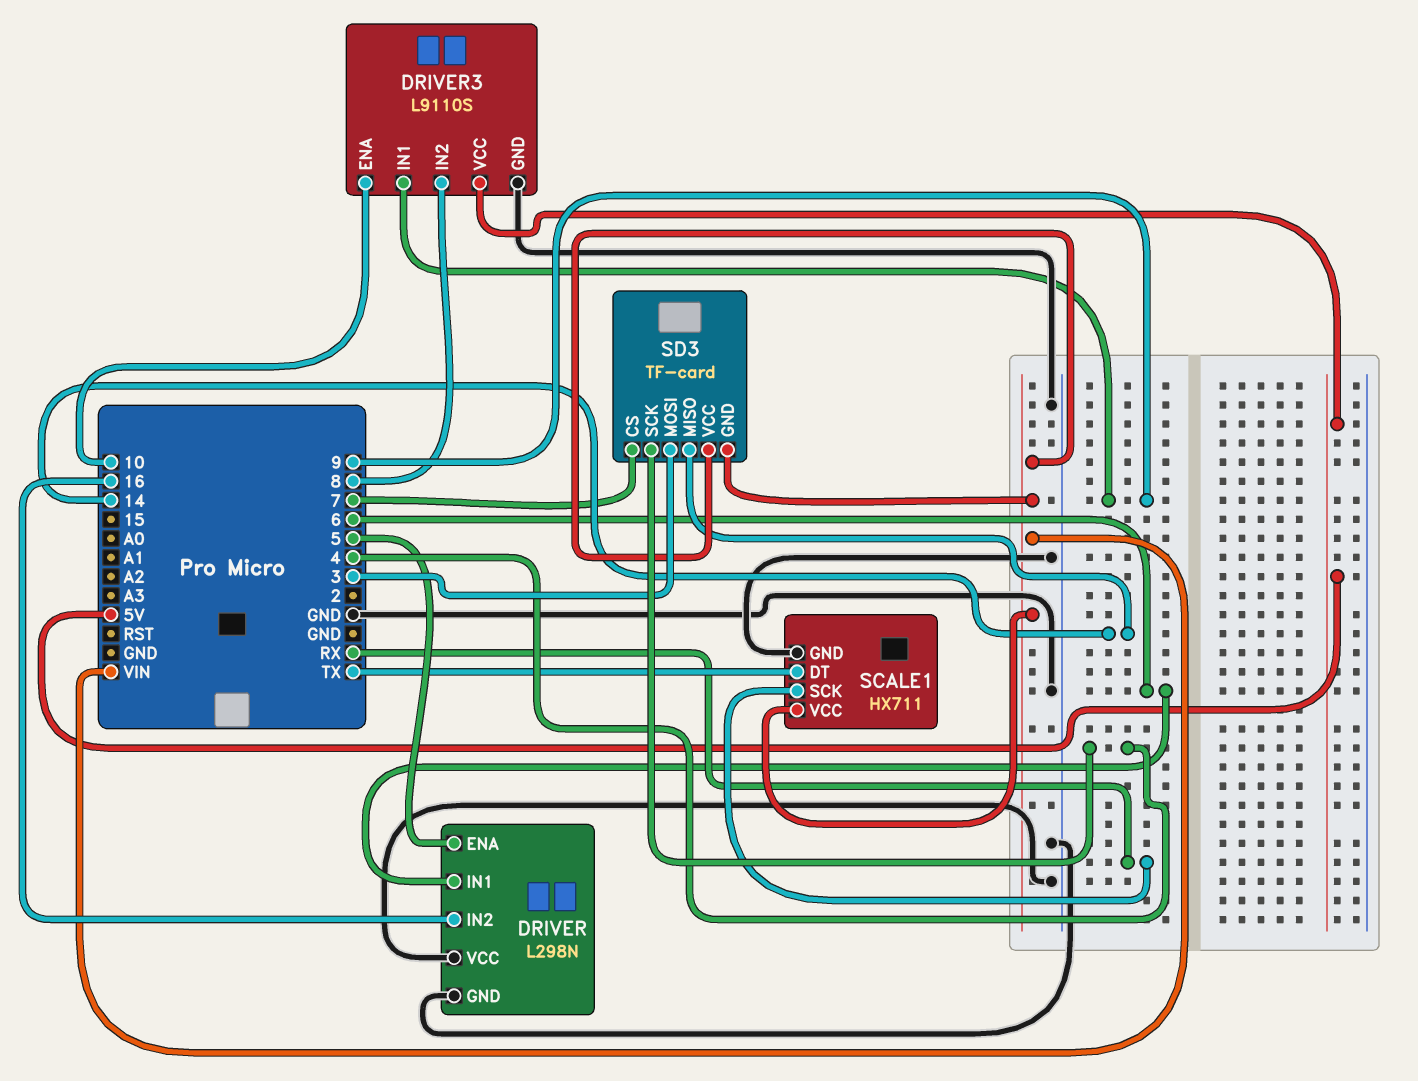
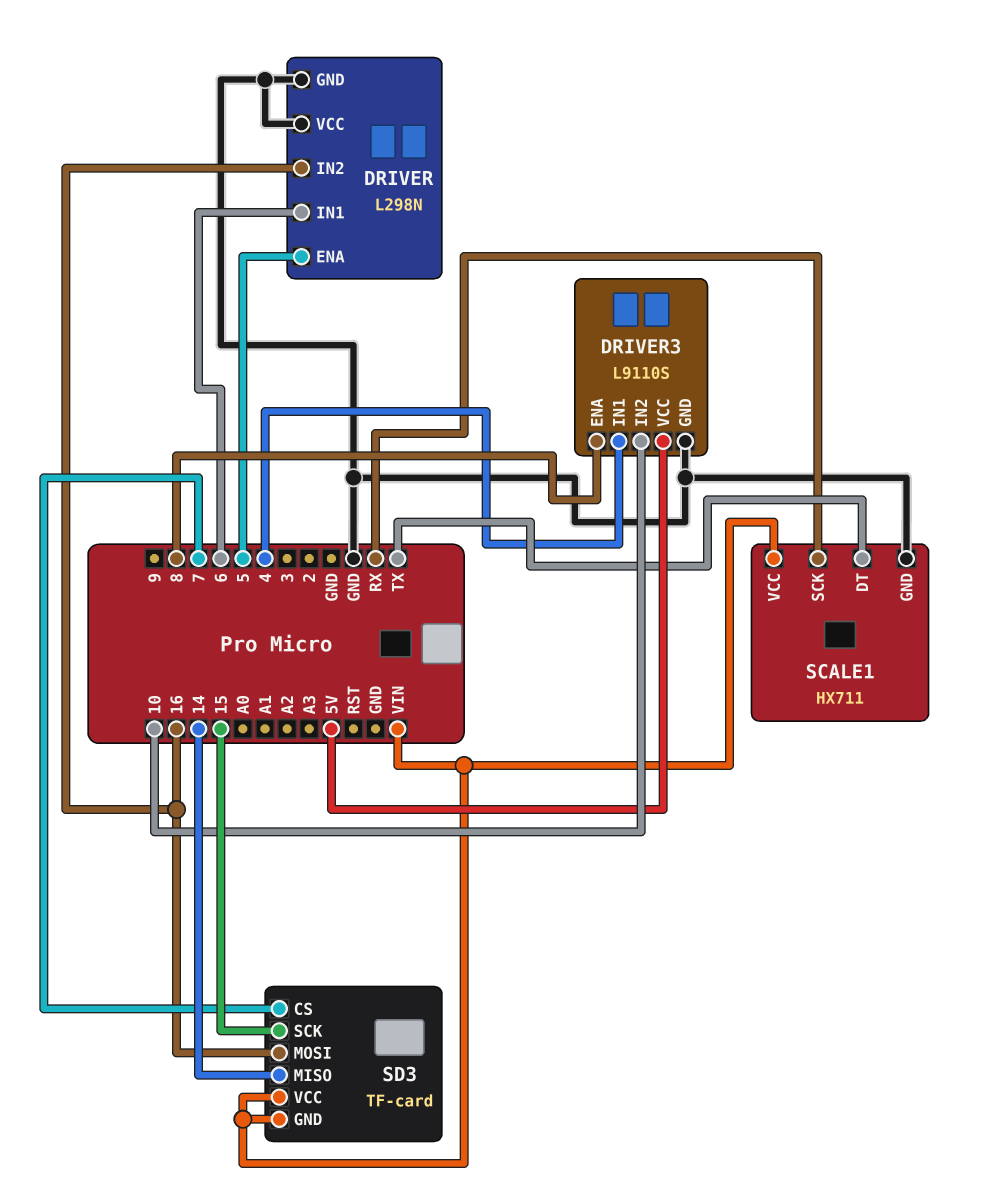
DRIVER3 pin ENA: 10 -> 8
DRIVER3 pin IN1: 9 -> 4
DRIVER3 pin IN2: 8 -> 10
SD3 pin MOSI: 3 -> 16
SD3 pin SCK: 4 -> 15

